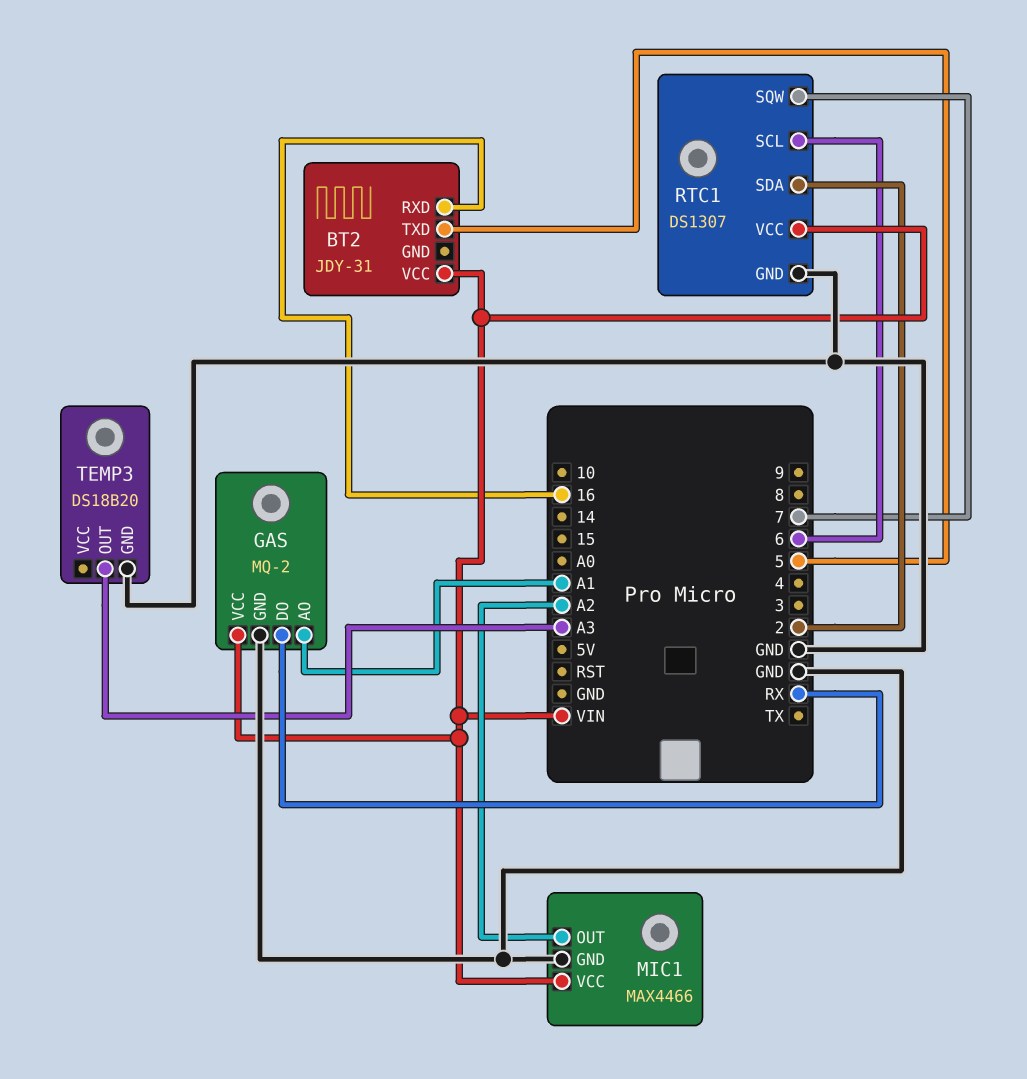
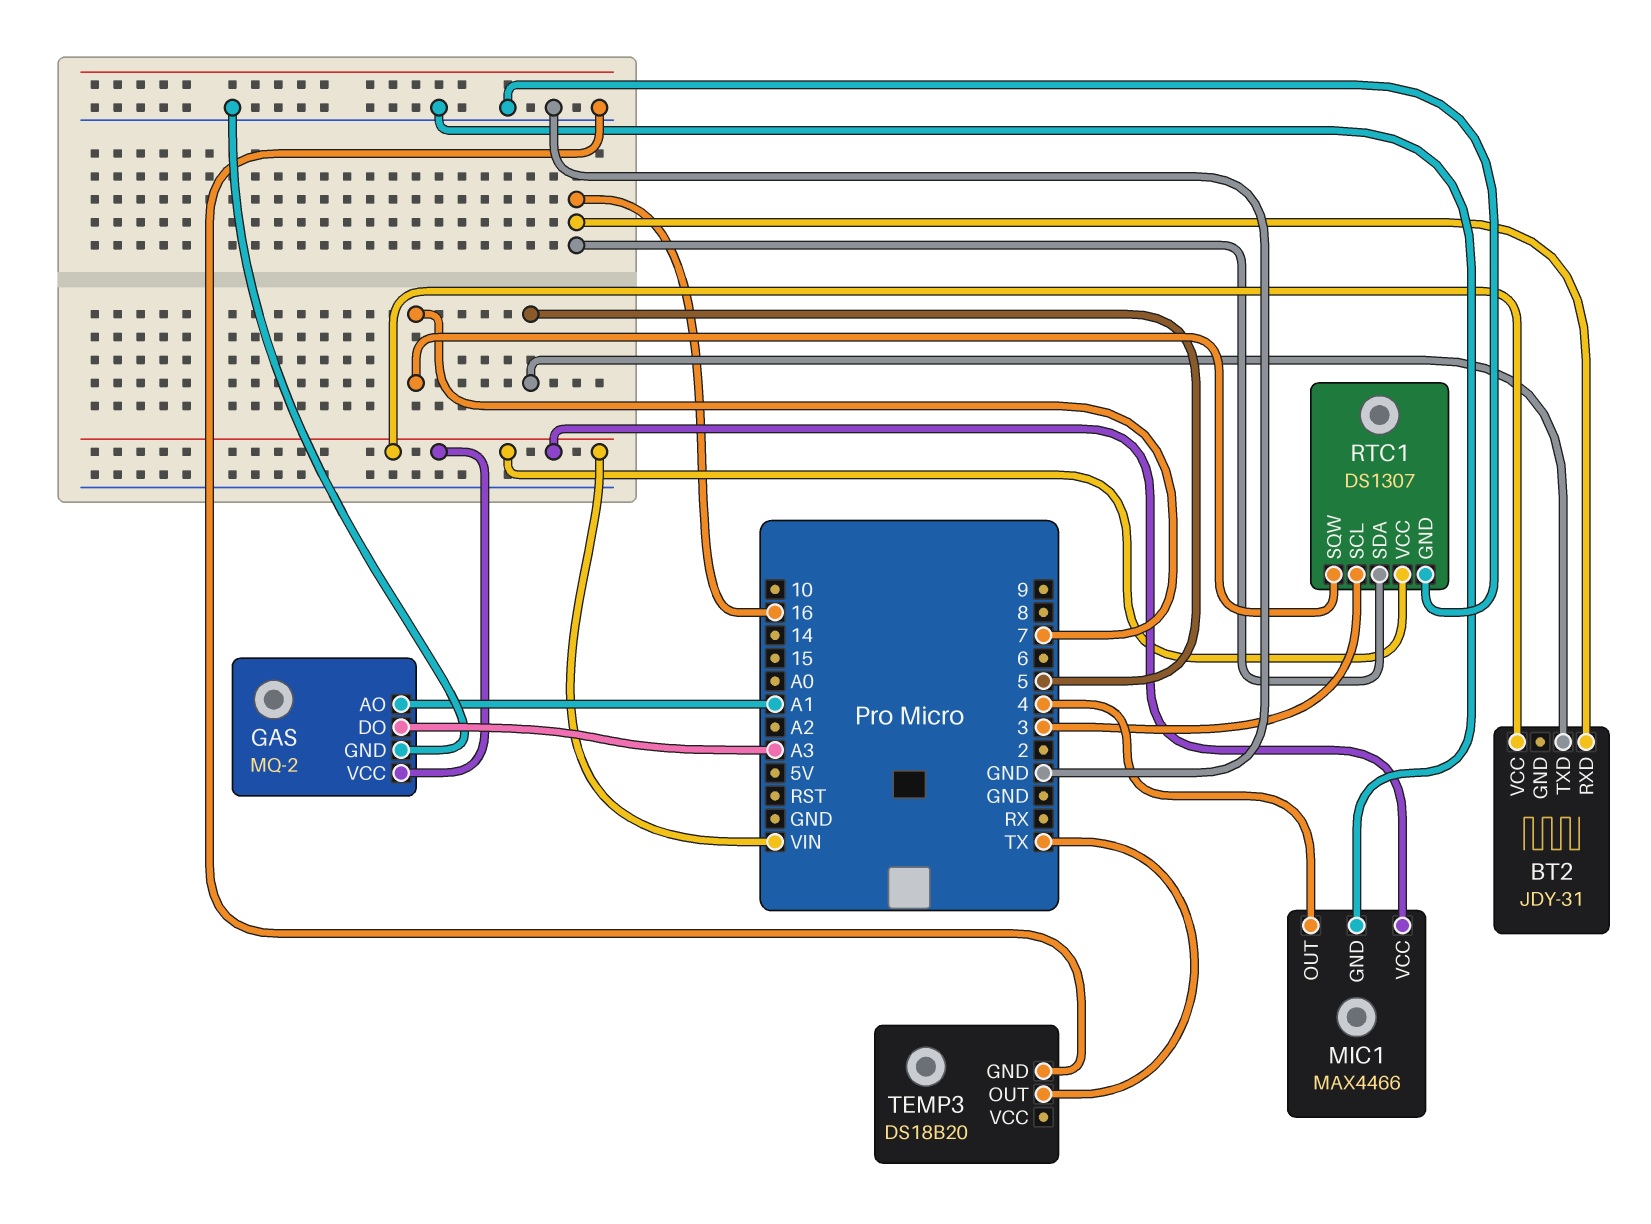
GAS pin DO: RX -> A3
MIC1 pin OUT: A2 -> 4
RTC1 pin SCL: 6 -> 3
RTC1 pin SDA: 2 -> 16
TEMP3 pin OUT: A3 -> TX

